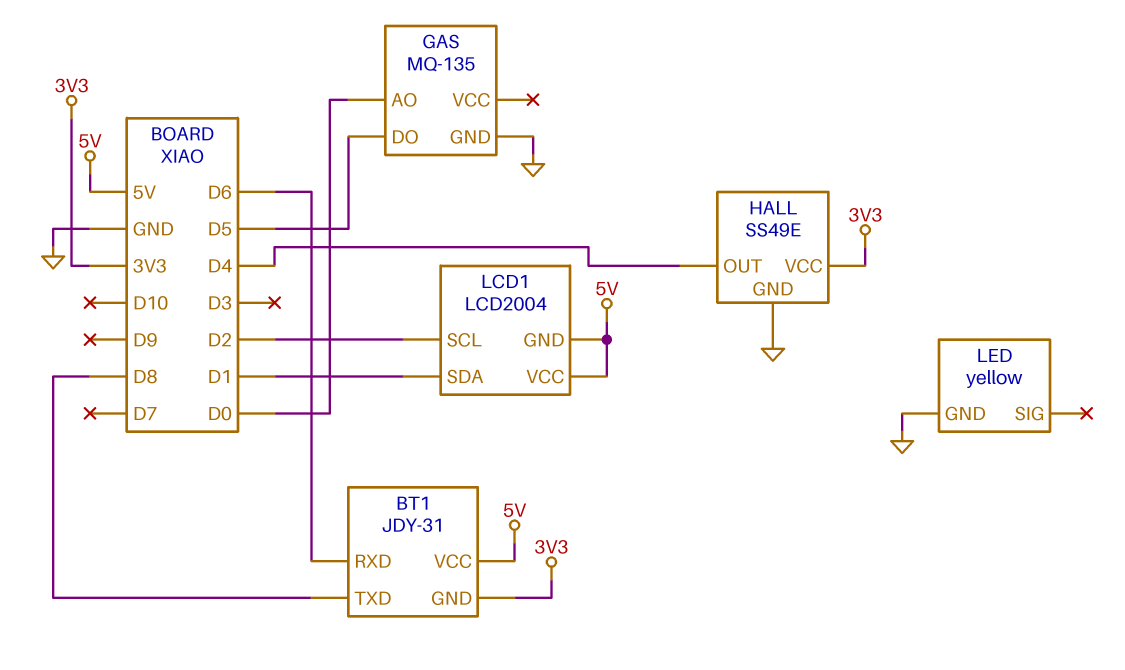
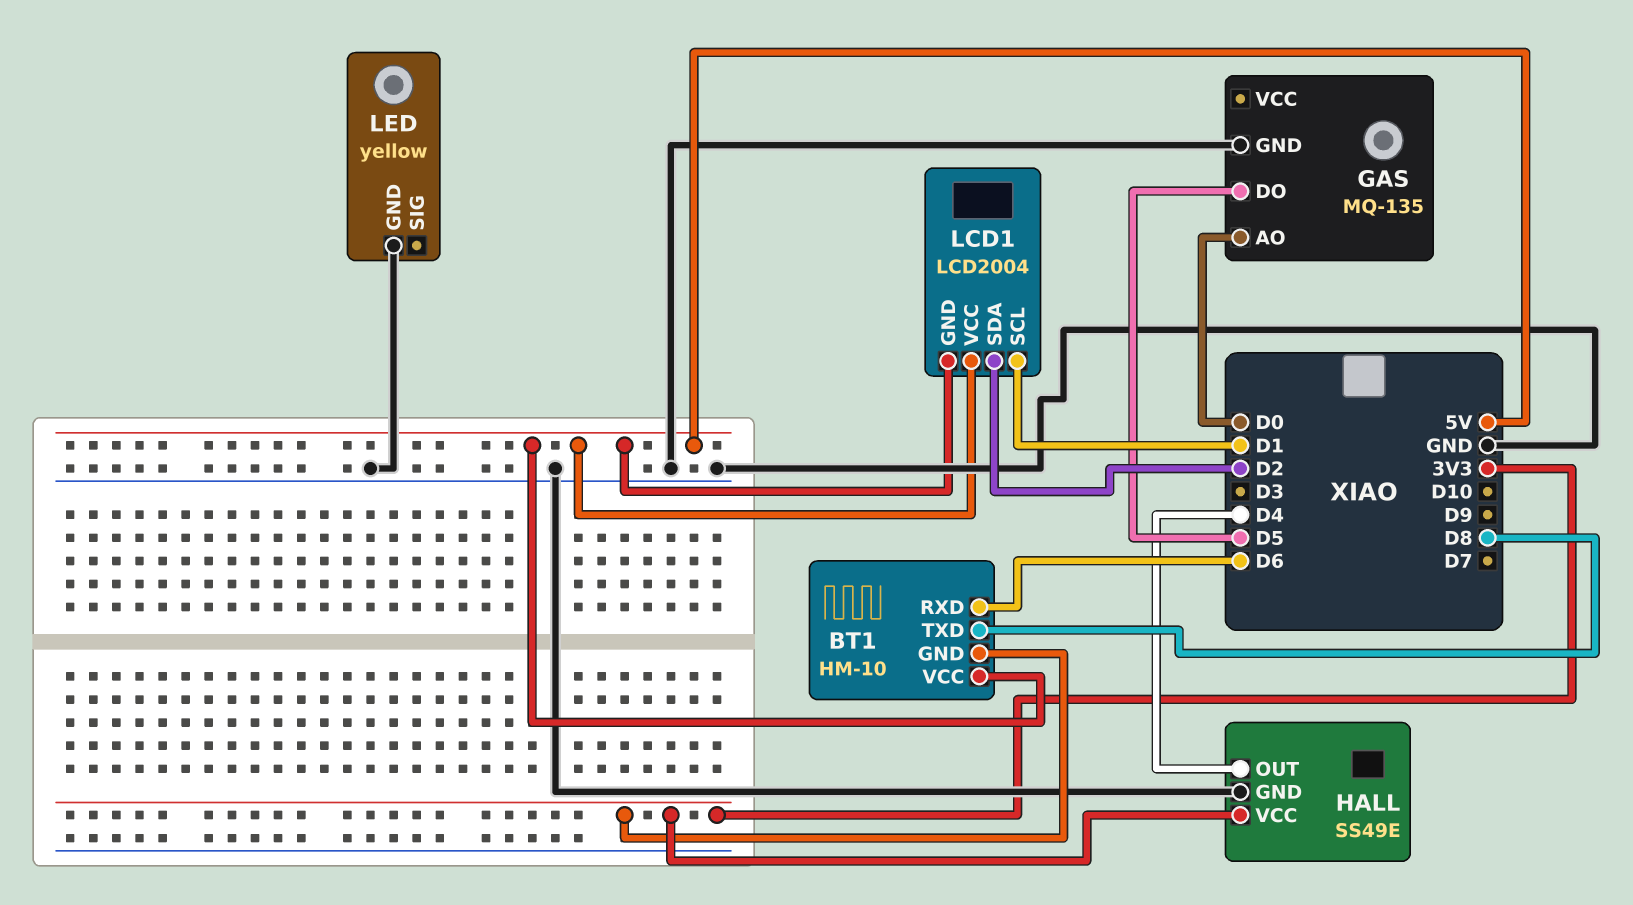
BT1: JDY-31 -> HM-10
LCD1 pin SCL: D2 -> D1
LCD1 pin SDA: D1 -> D2

